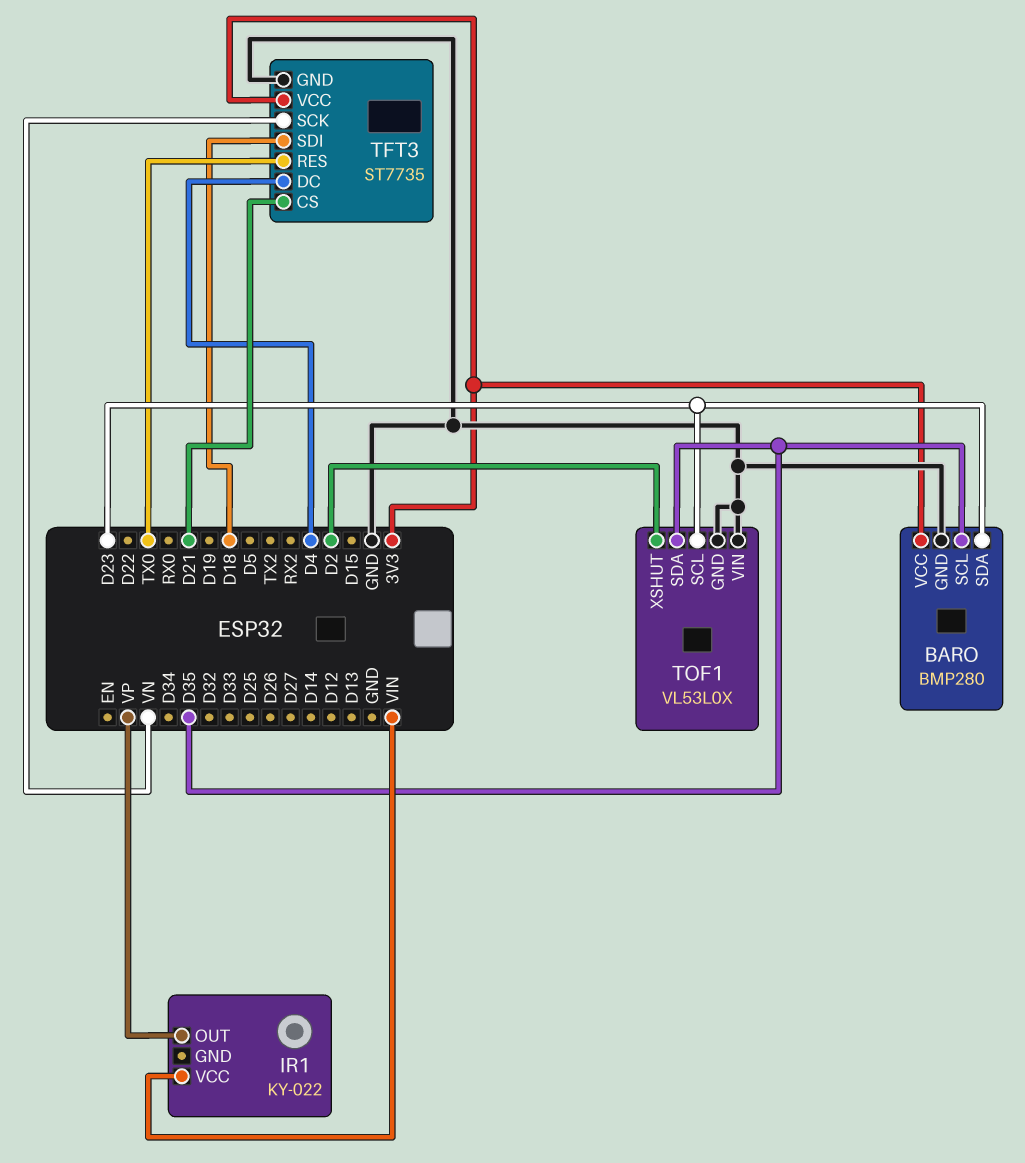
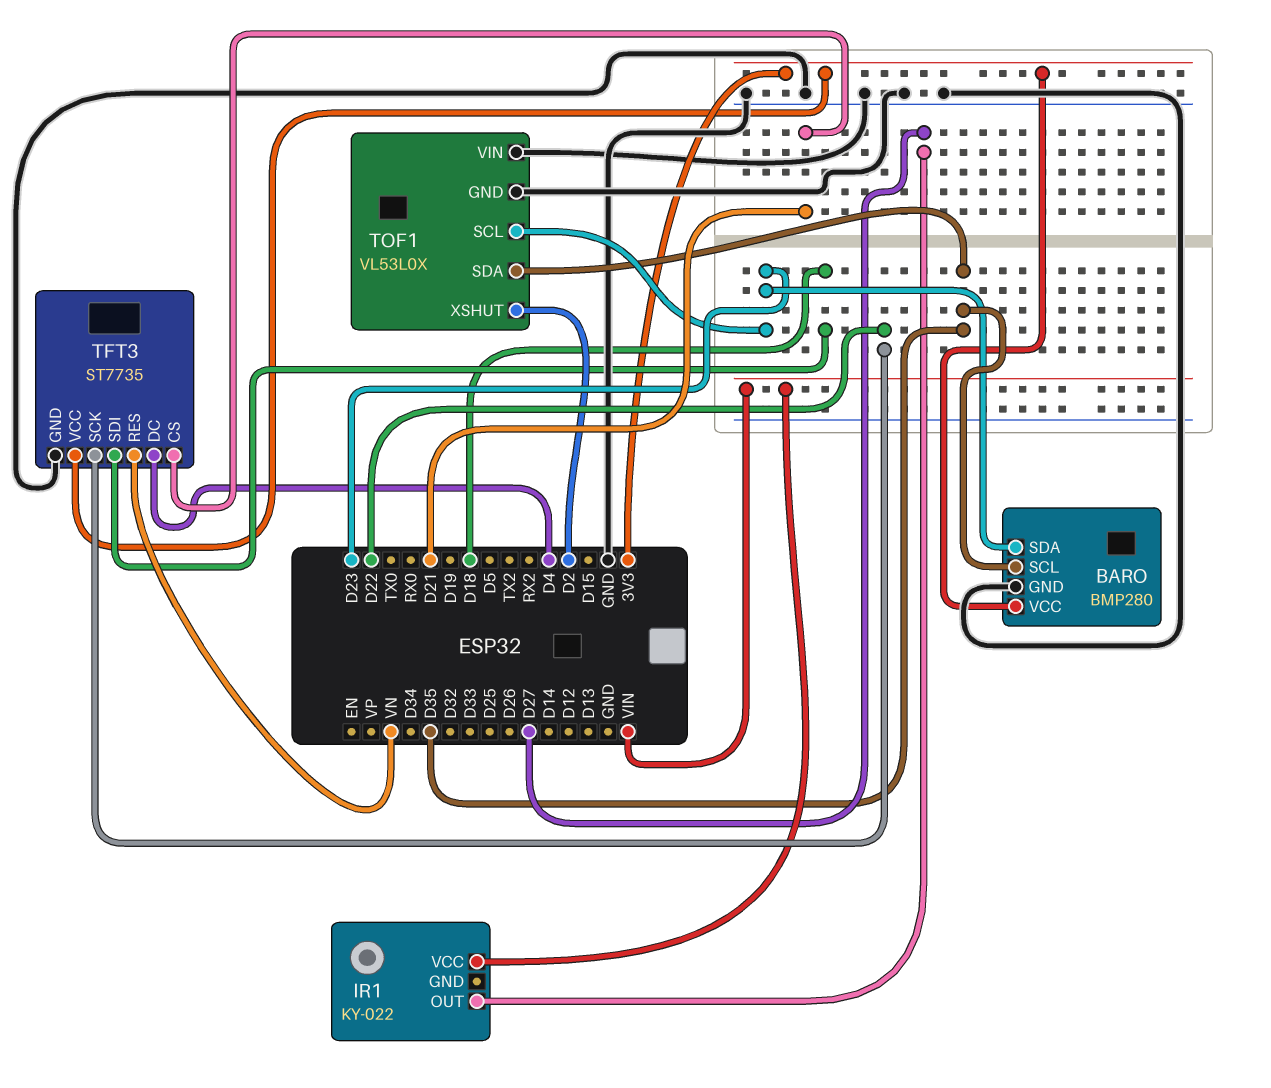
IR1 pin OUT: VP -> D27
TFT3 pin RES: TX0 -> VN
TFT3 pin SCK: VN -> D22

